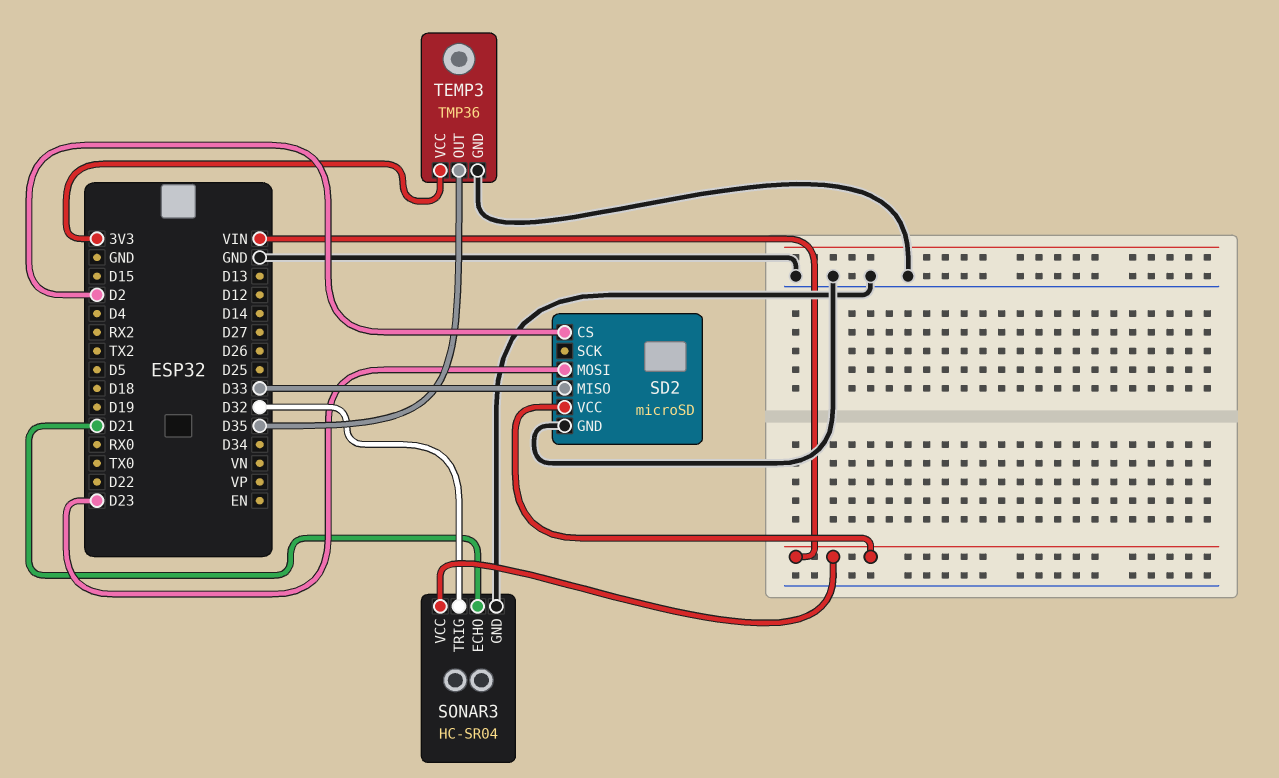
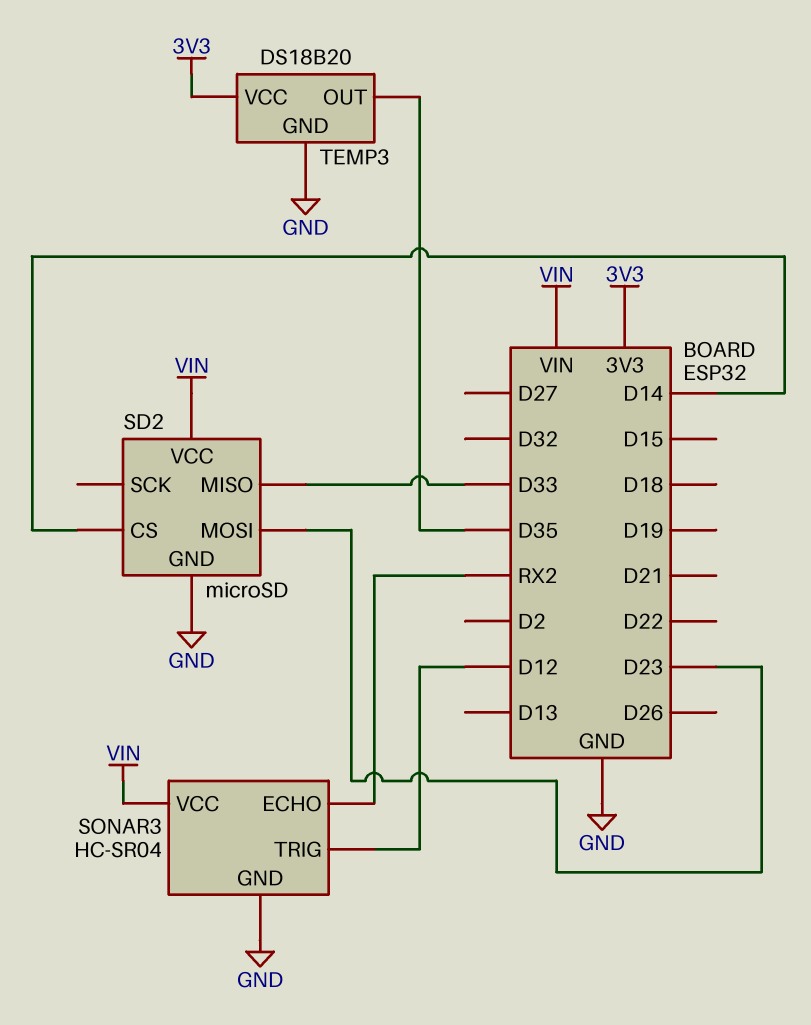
SD2 pin CS: D2 -> D14
SONAR3 pin ECHO: D21 -> RX2
SONAR3 pin TRIG: D32 -> D12
TEMP3: TMP36 -> DS18B20

